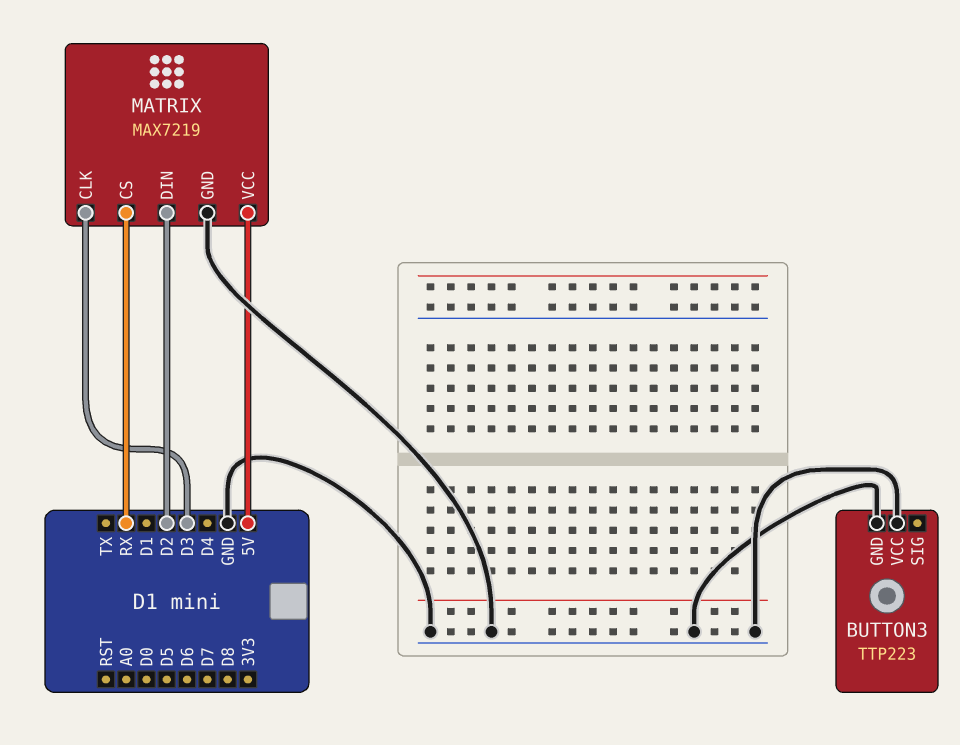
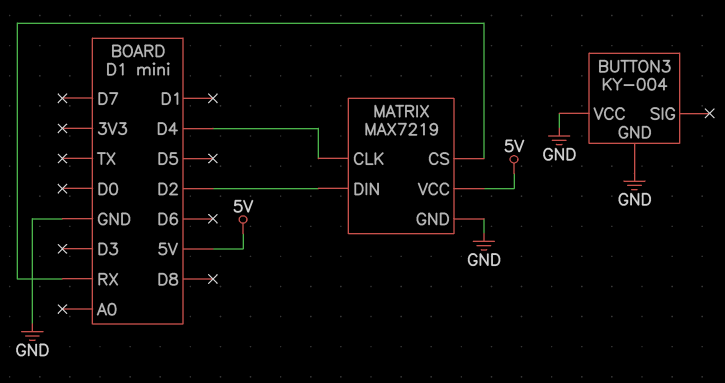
BUTTON3: TTP223 -> KY-004
MATRIX pin CLK: D3 -> D4

